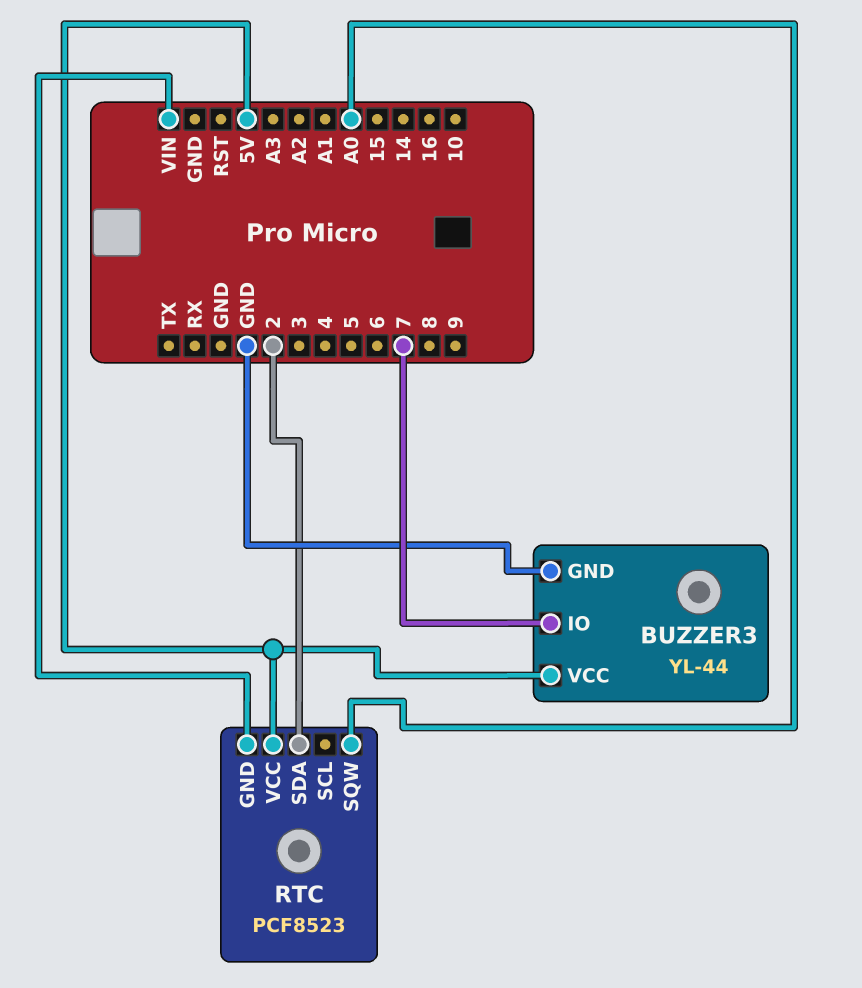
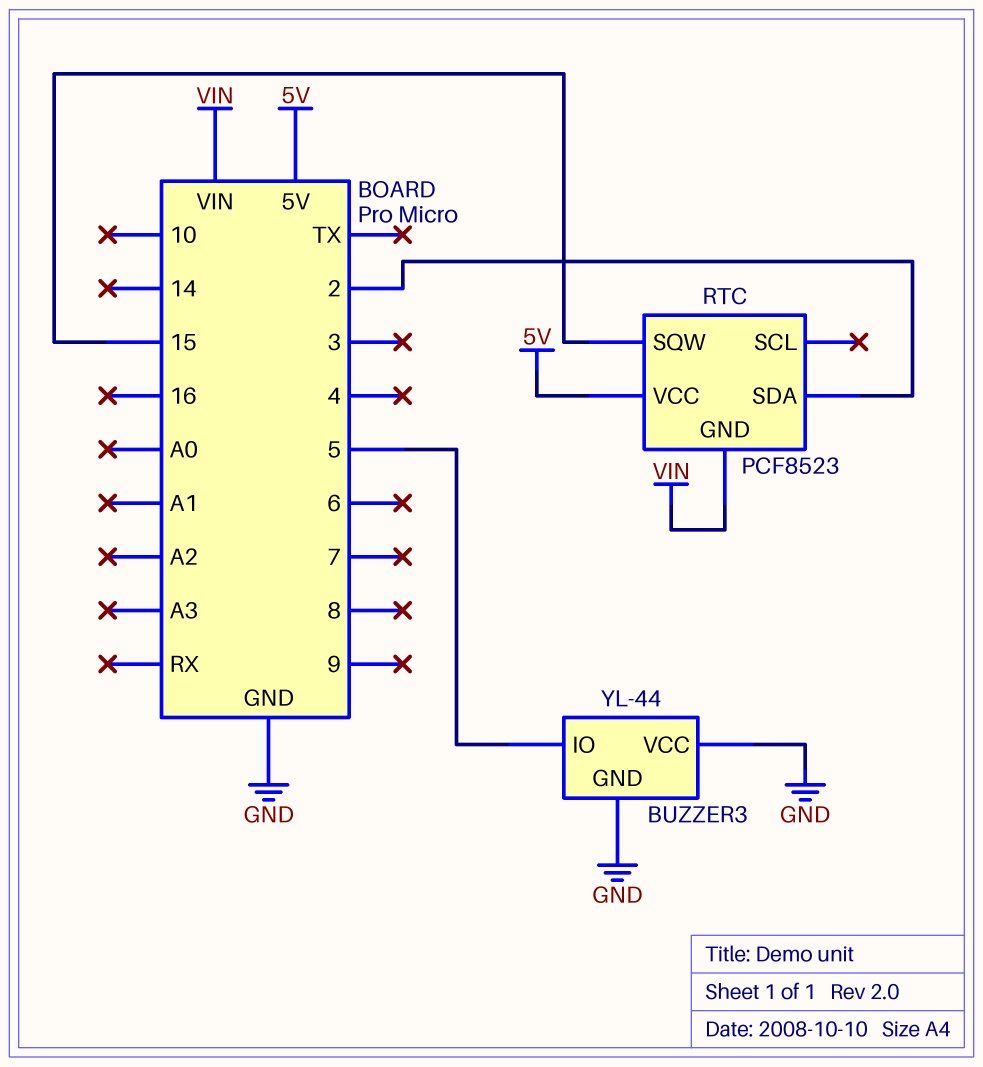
BUZZER3 pin IO: 7 -> 5
BUZZER3 pin VCC: 5V -> GND
RTC pin SQW: A0 -> 15

